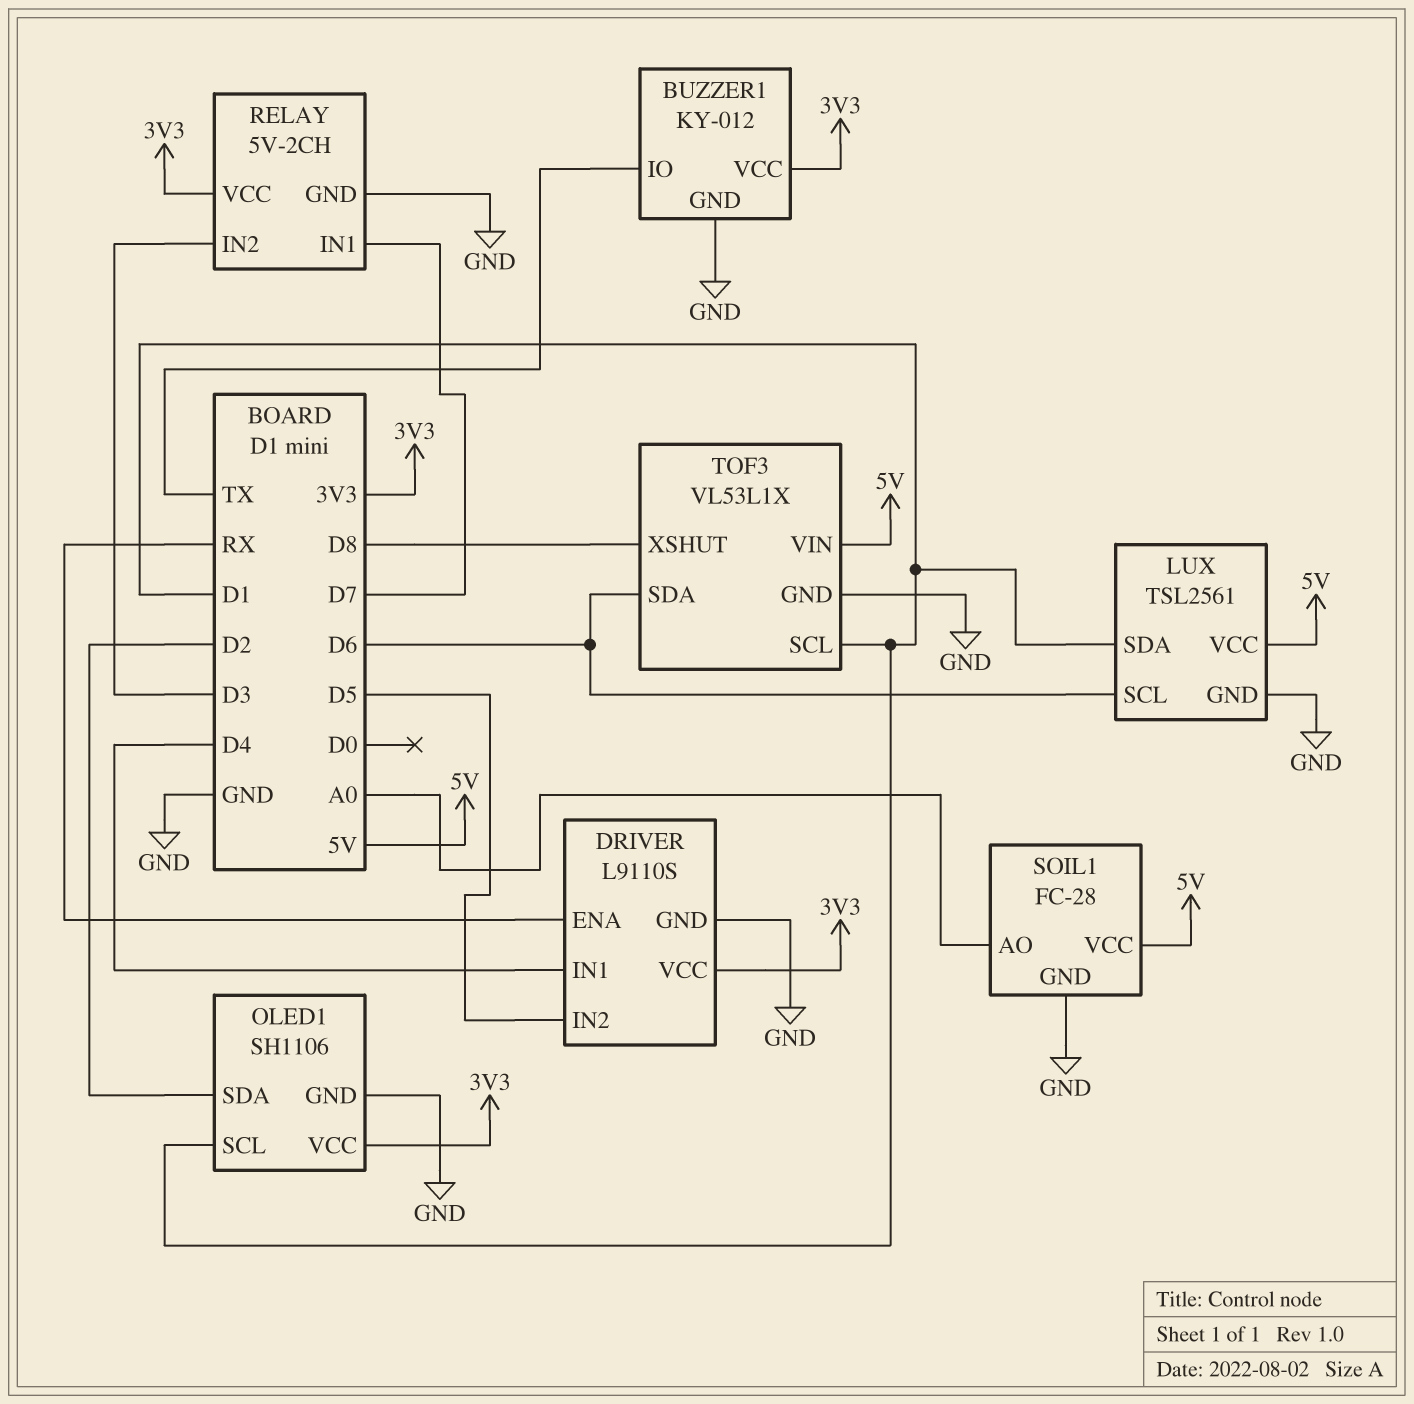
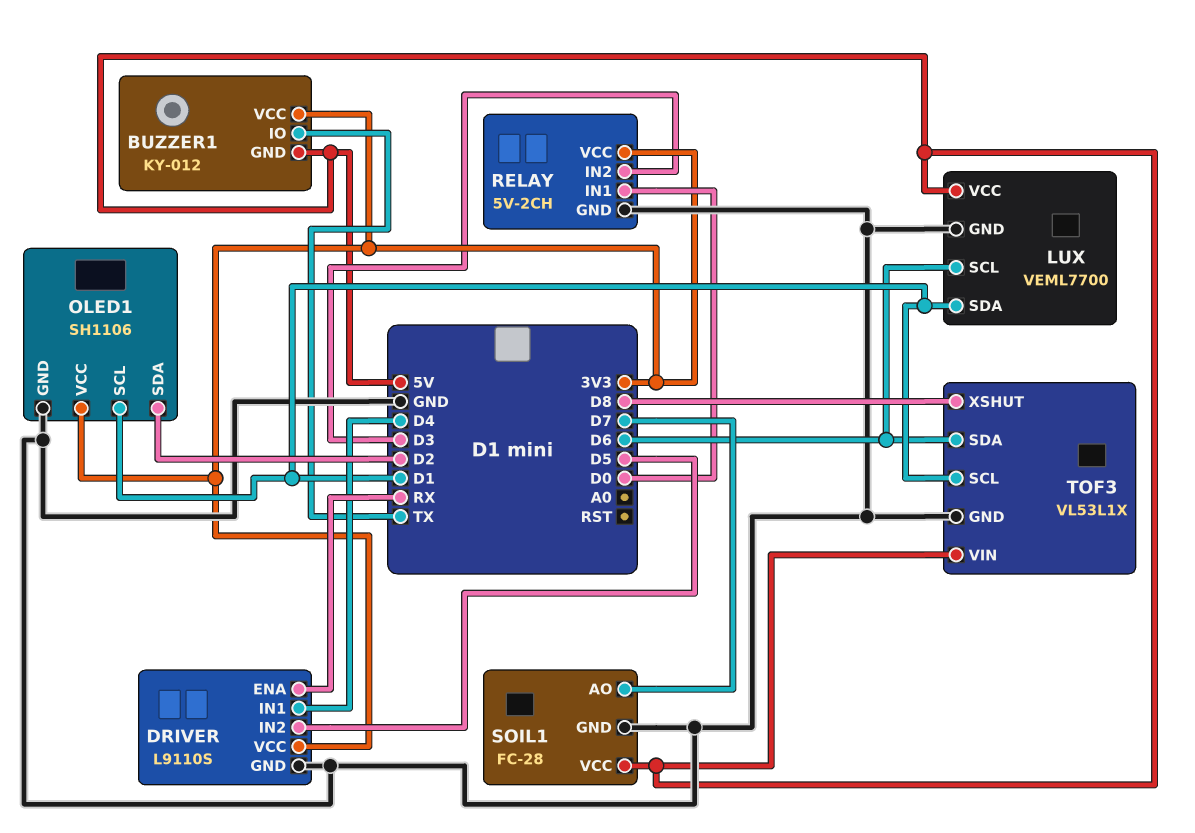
BUZZER1 pin GND: GND -> 5V
LUX: TSL2561 -> VEML7700
RELAY pin IN1: D7 -> D0
SOIL1 pin AO: A0 -> D7

